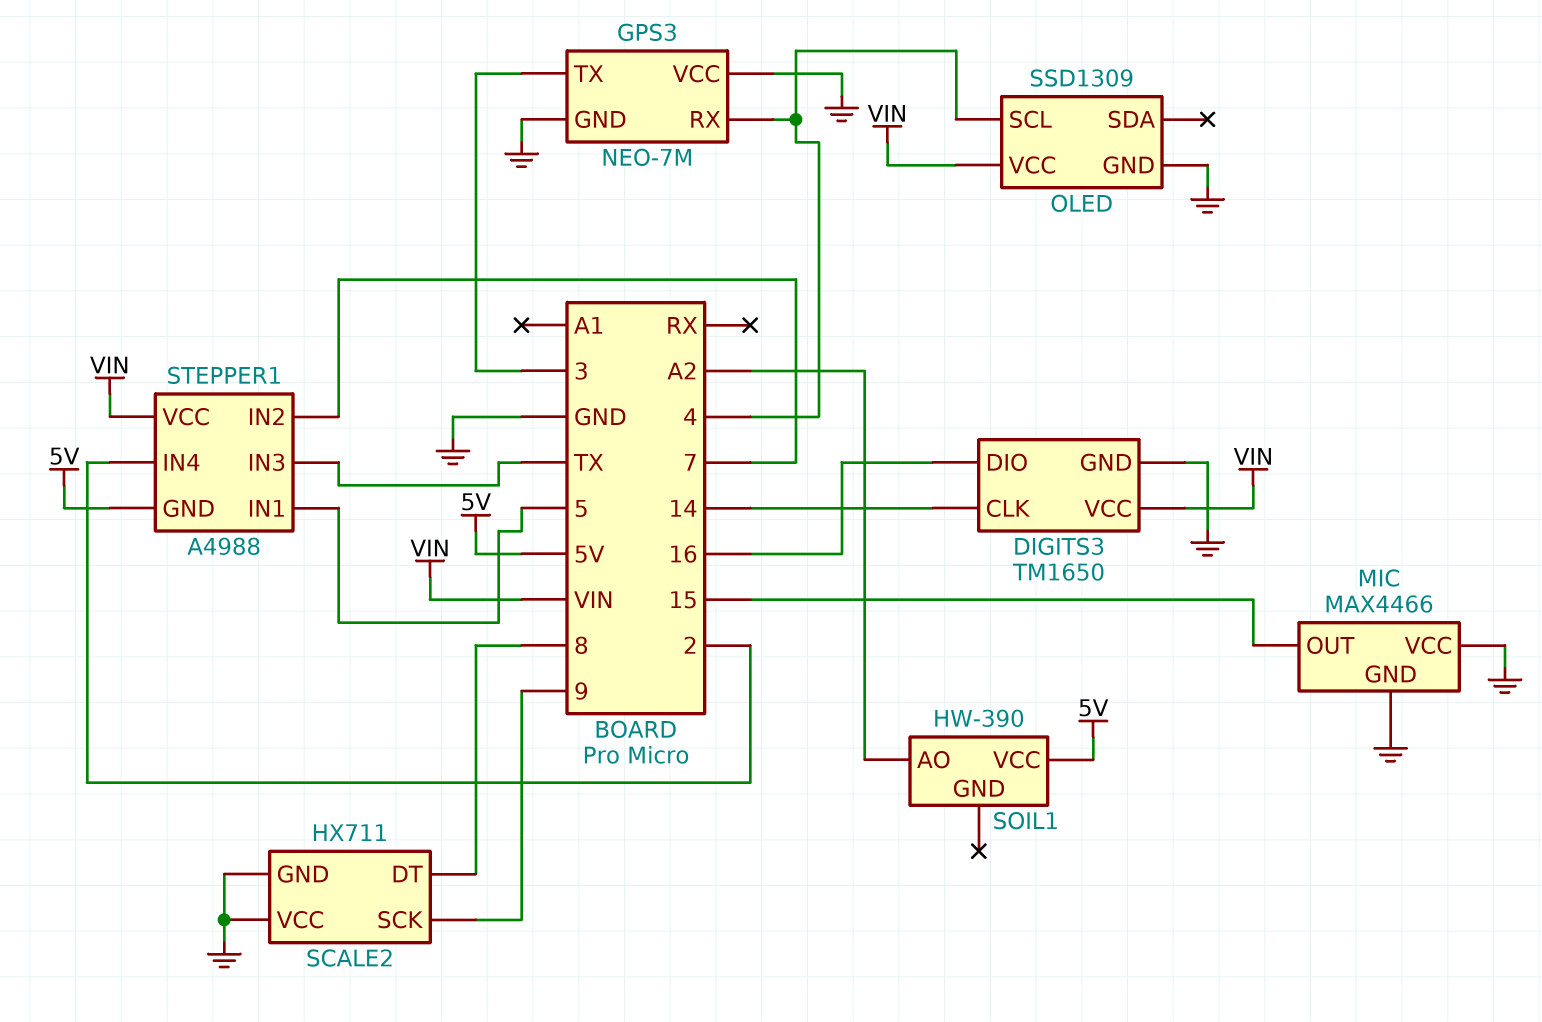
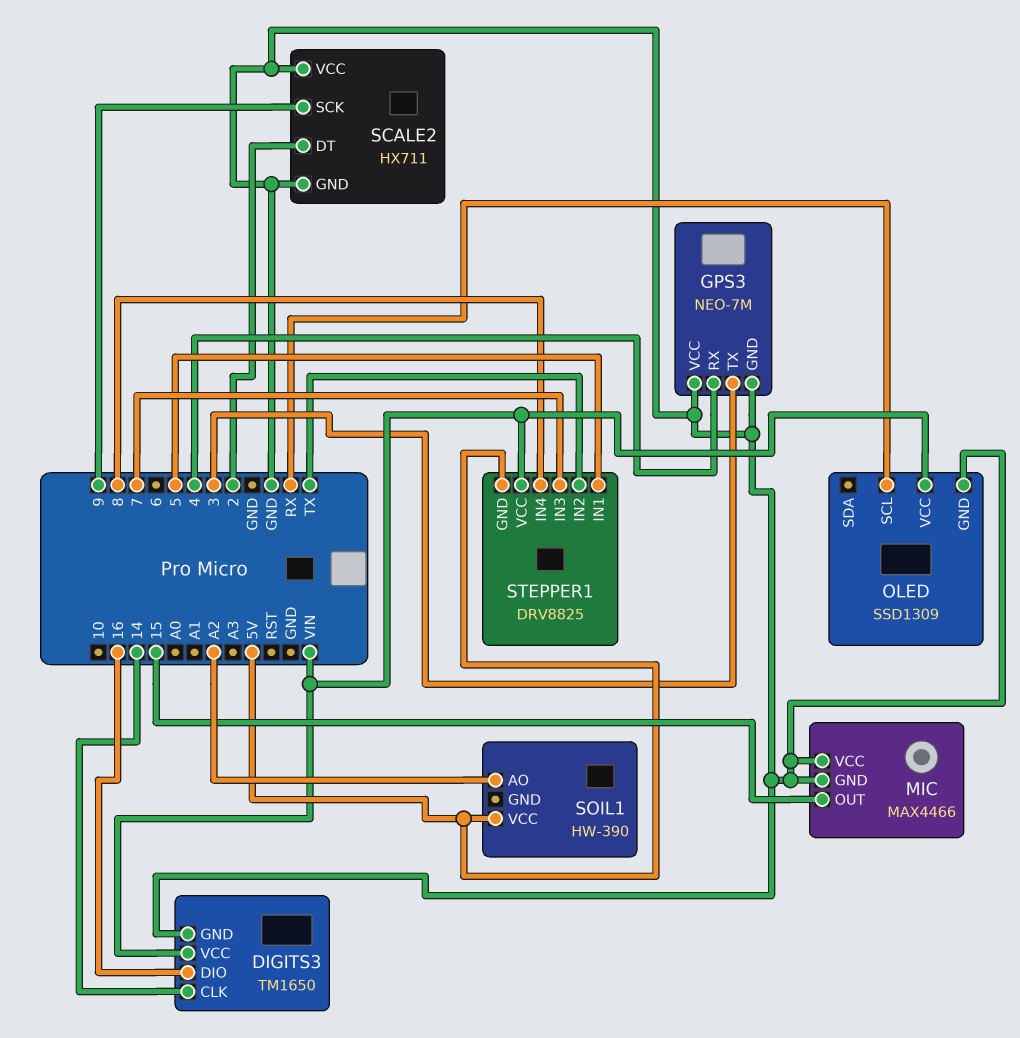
OLED pin SCL: 4 -> RX
SCALE2 pin DT: 8 -> 2
STEPPER1: A4988 -> DRV8825
STEPPER1 pin IN2: 7 -> TX
STEPPER1 pin IN3: TX -> 7
STEPPER1 pin IN4: 2 -> 8

